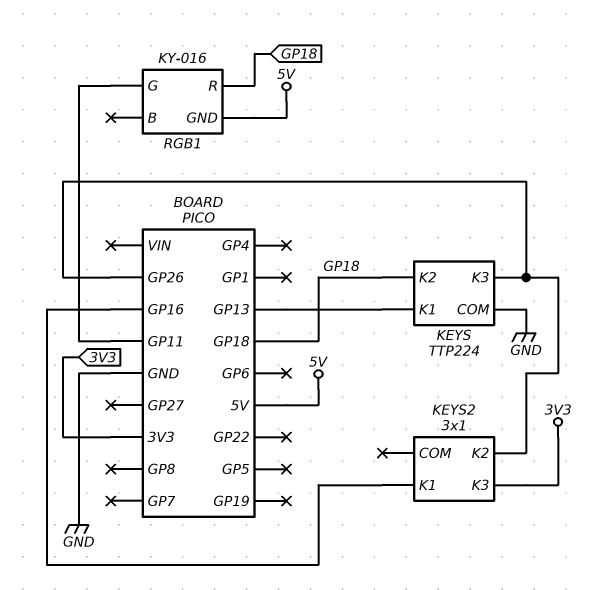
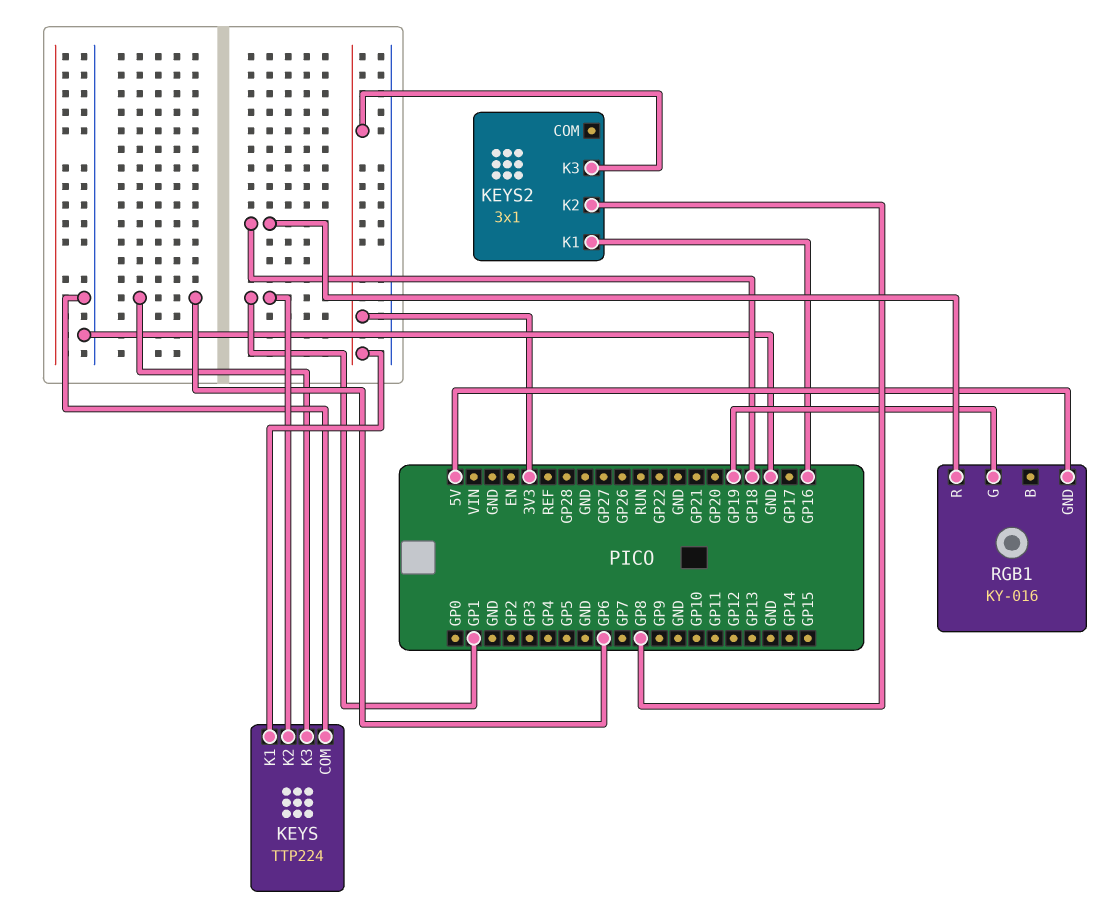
KEYS pin K1: GP13 -> 3V3
KEYS pin K2: GP18 -> GP1
KEYS pin K3: GP26 -> GP6
KEYS2 pin K2: GP26 -> GP8
RGB1 pin G: GP11 -> GP19

